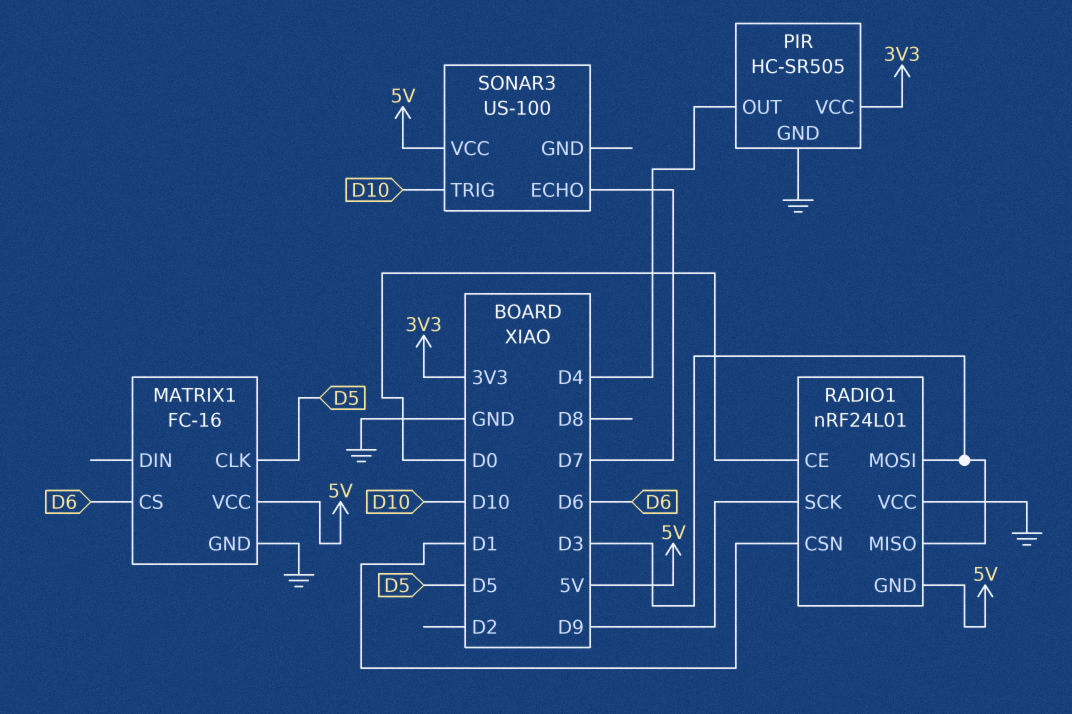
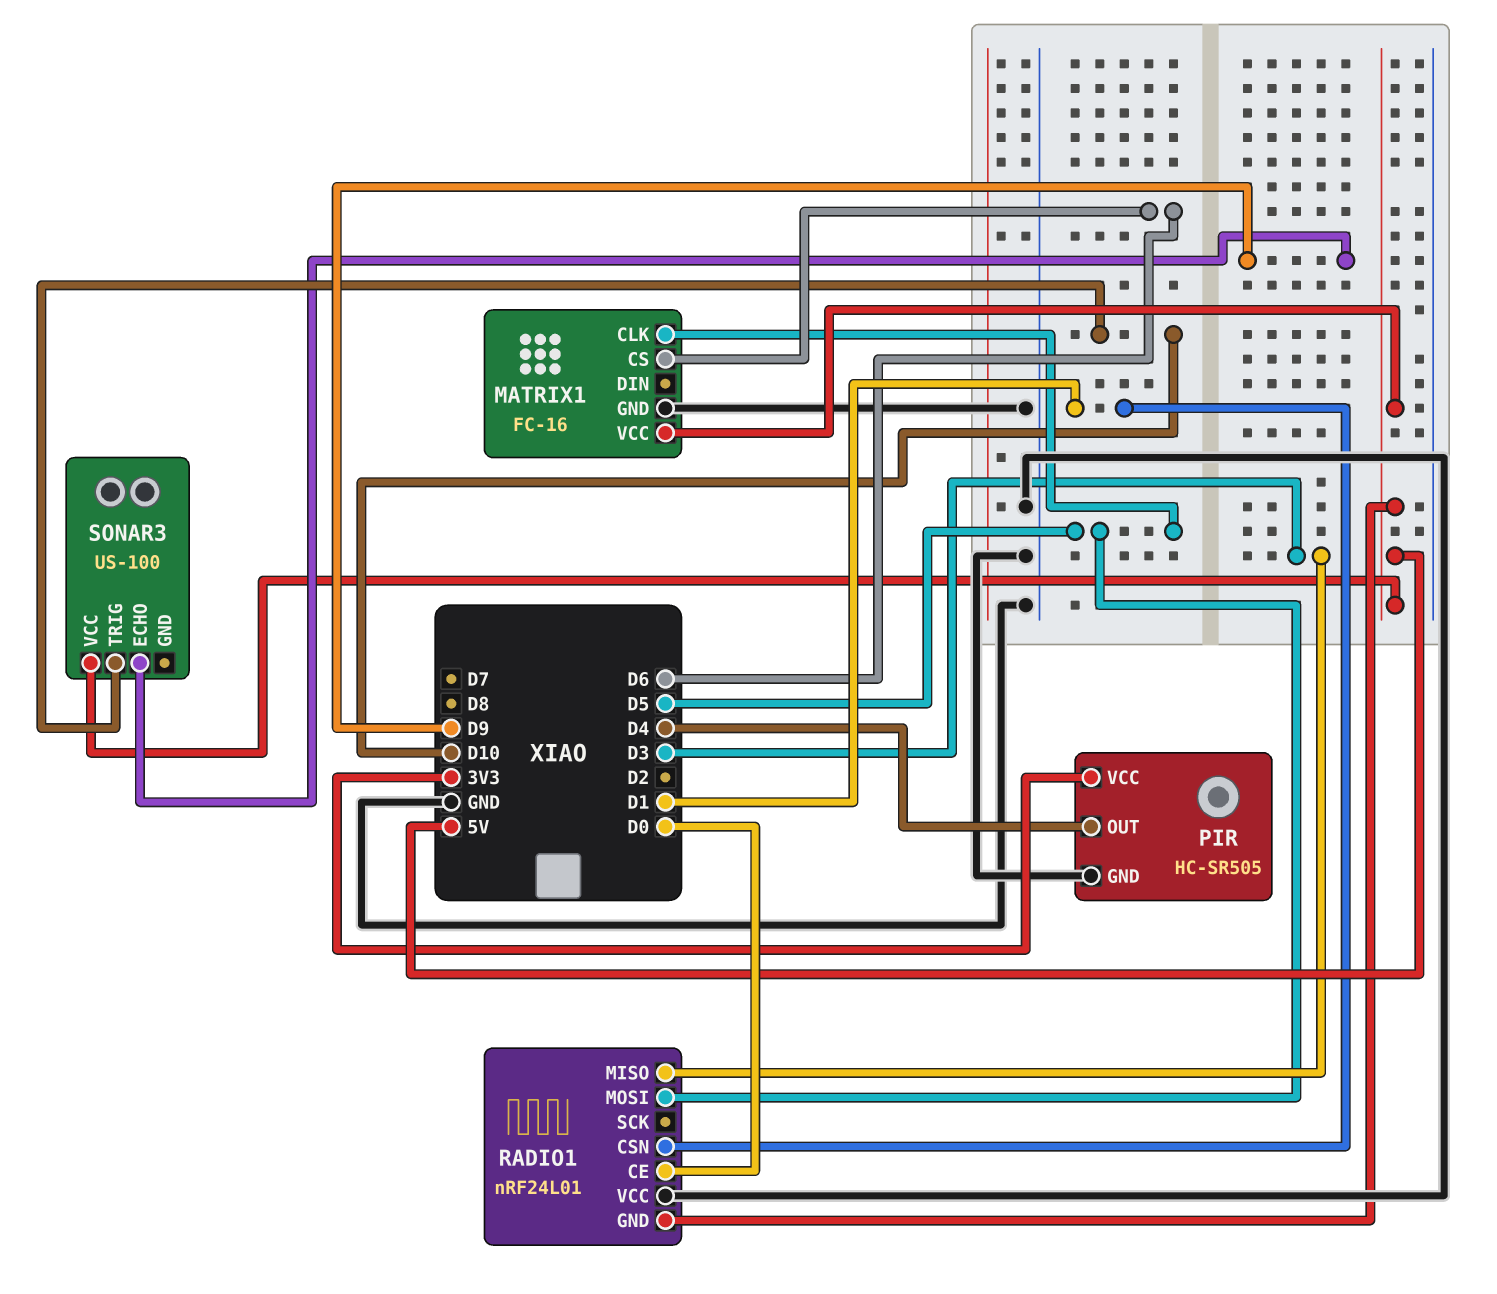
RADIO1 pin MOSI: D3 -> D5
RADIO1 pin SCK: D9 -> none
SONAR3 pin ECHO: D7 -> D9

